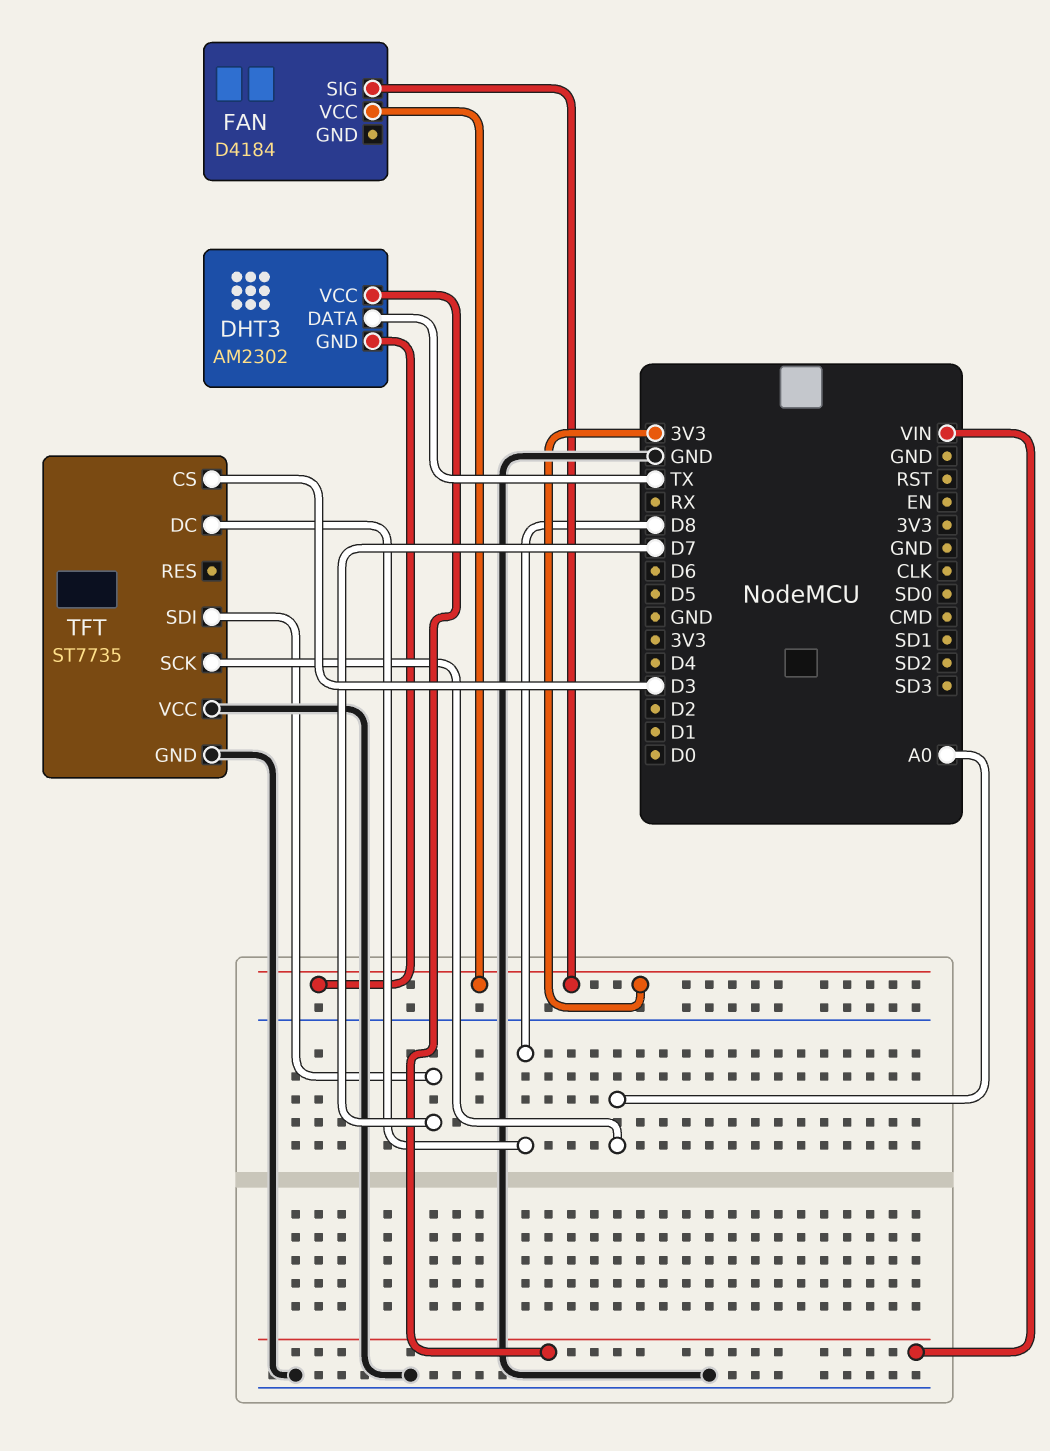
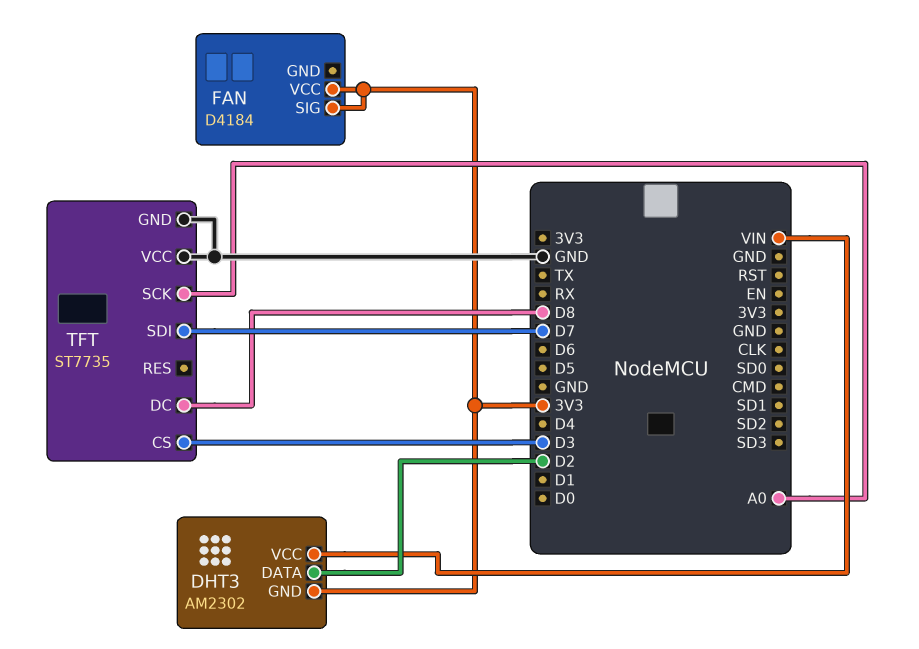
DHT3 pin DATA: TX -> D2

